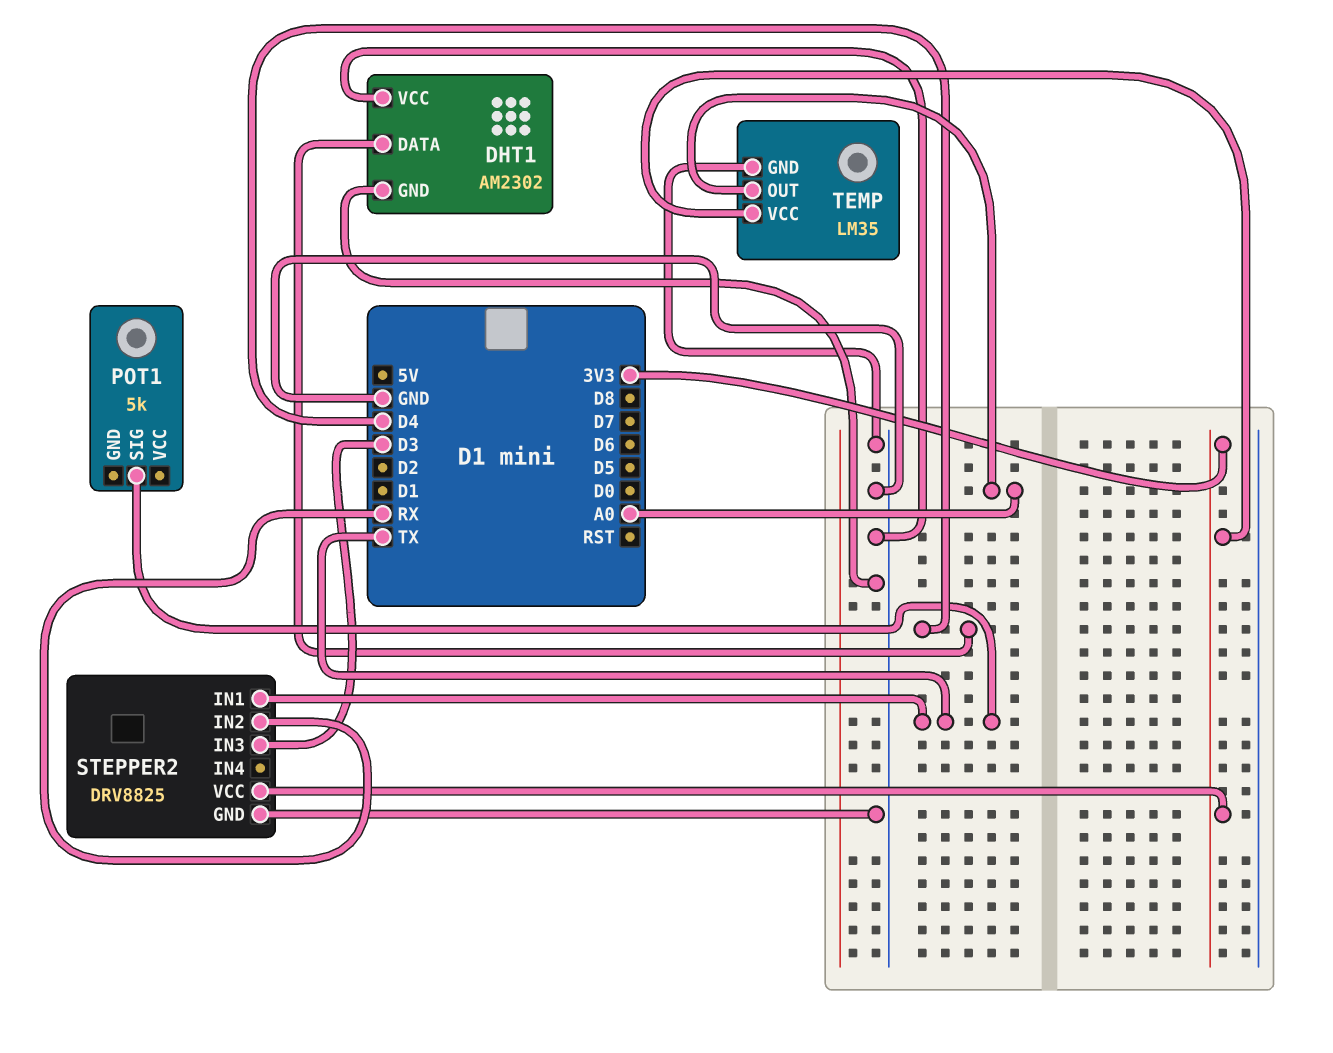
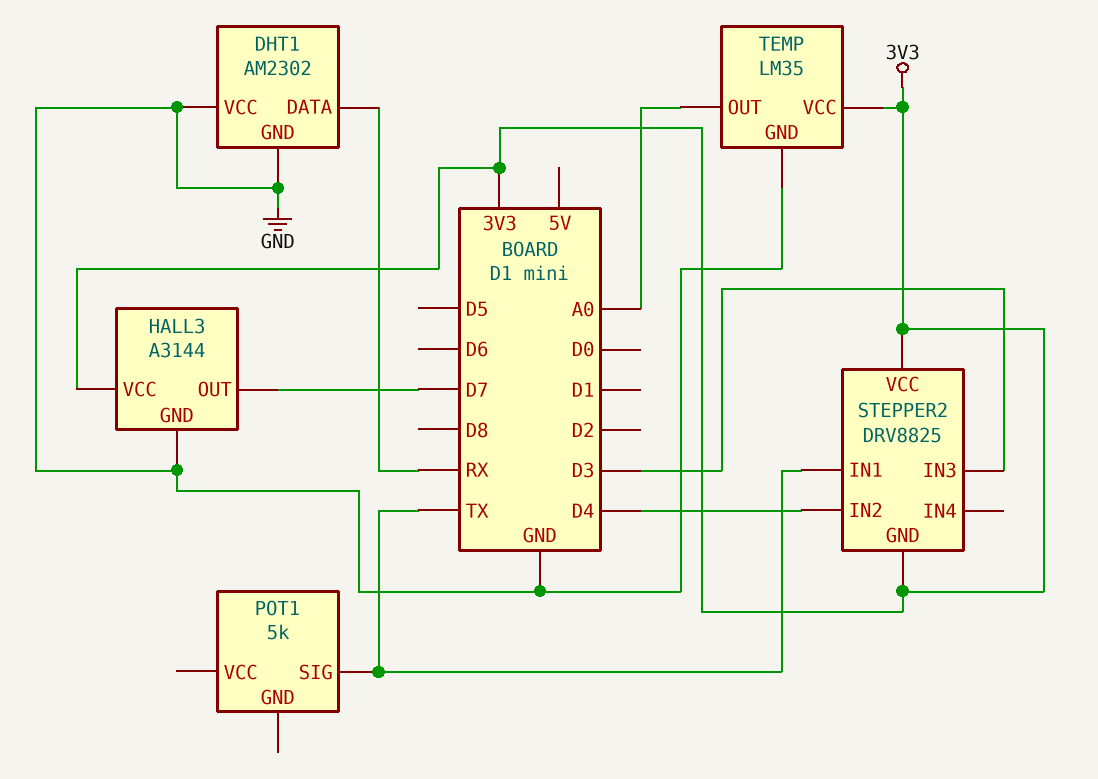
DHT1 pin DATA: D4 -> RX
HALL3: none -> A3144
HALL3 pin GND: none -> GND
HALL3 pin OUT: none -> D7
HALL3 pin VCC: none -> 3V3
STEPPER2 pin GND: GND -> 3V3
STEPPER2 pin IN2: RX -> D4

